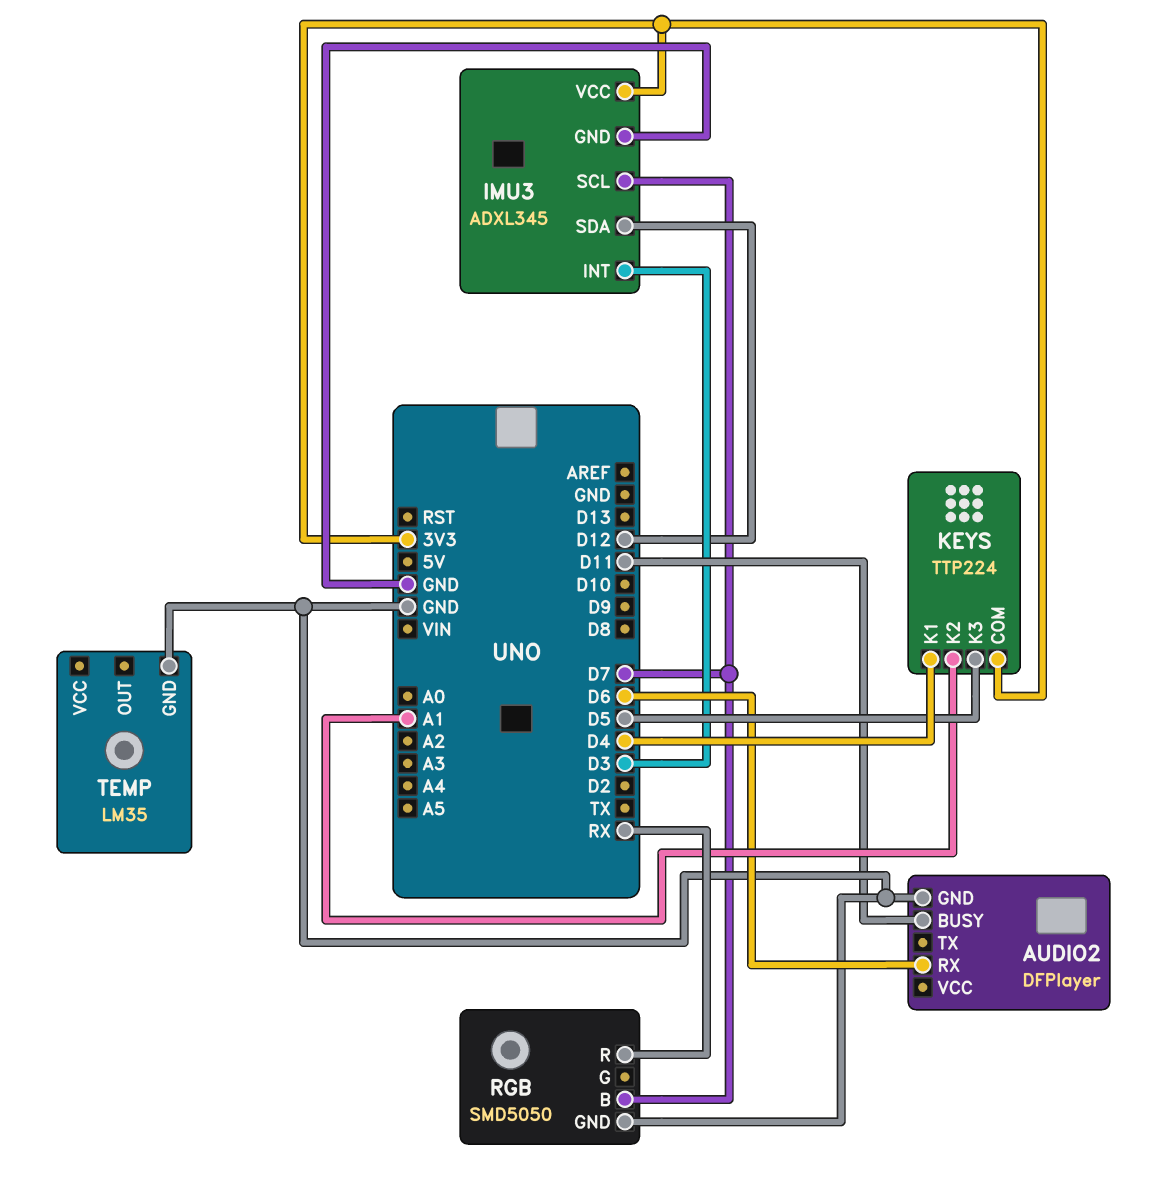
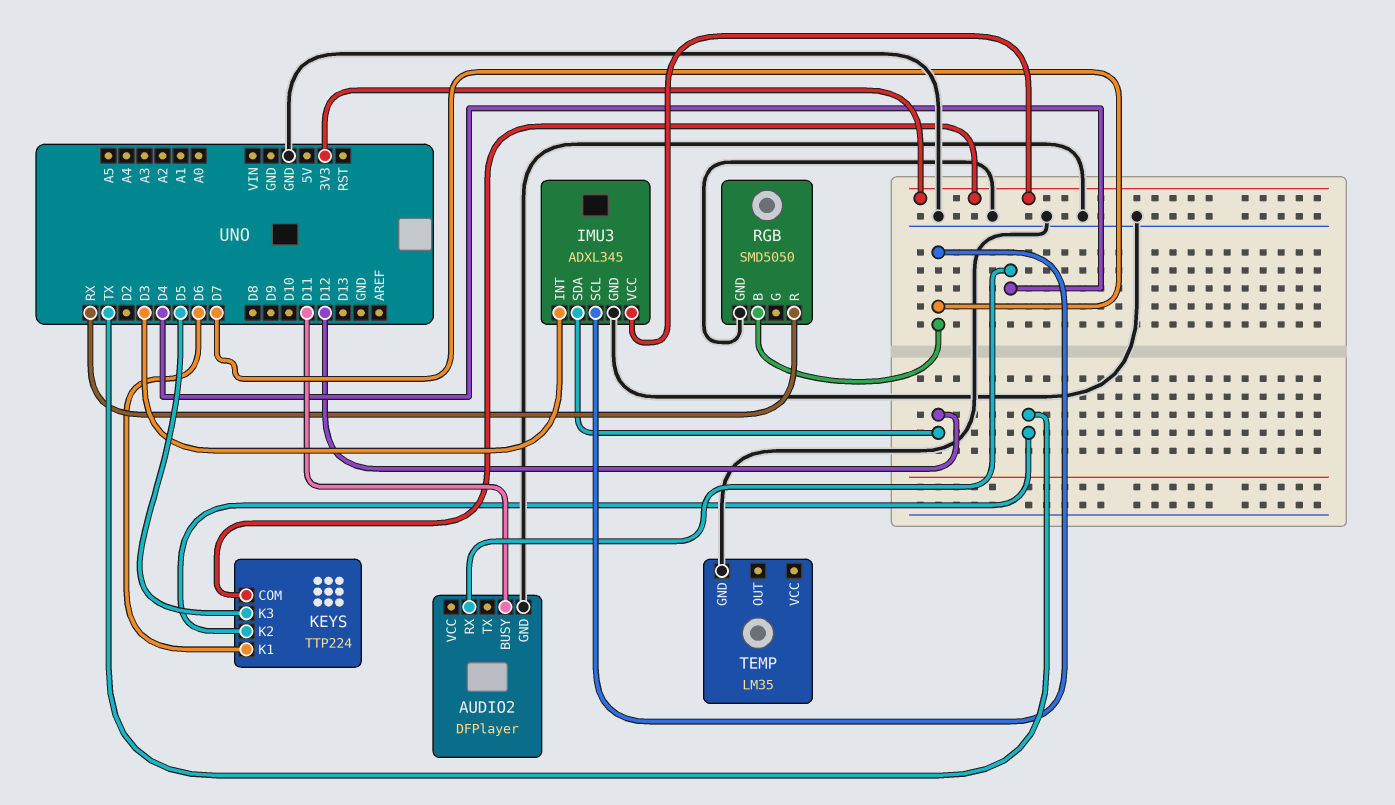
AUDIO2 pin RX: D6 -> D4
KEYS pin K1: D4 -> D6
KEYS pin K2: A1 -> TX

